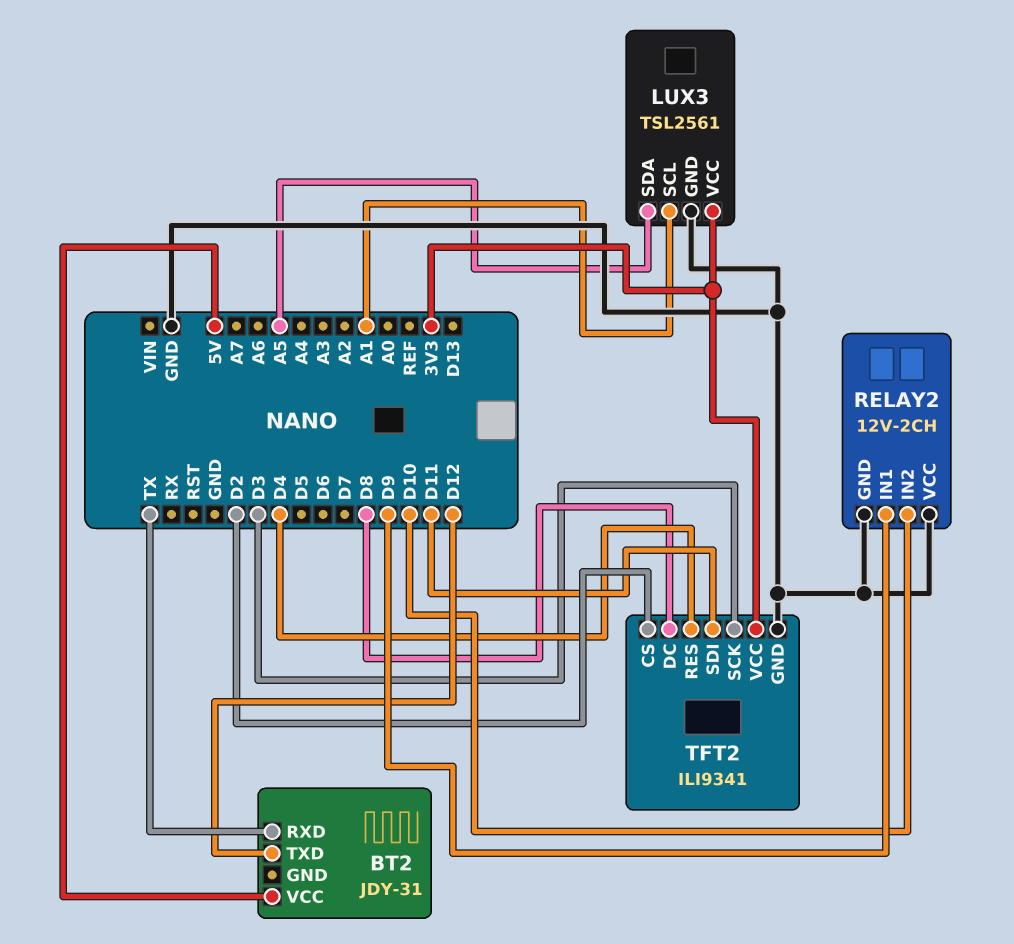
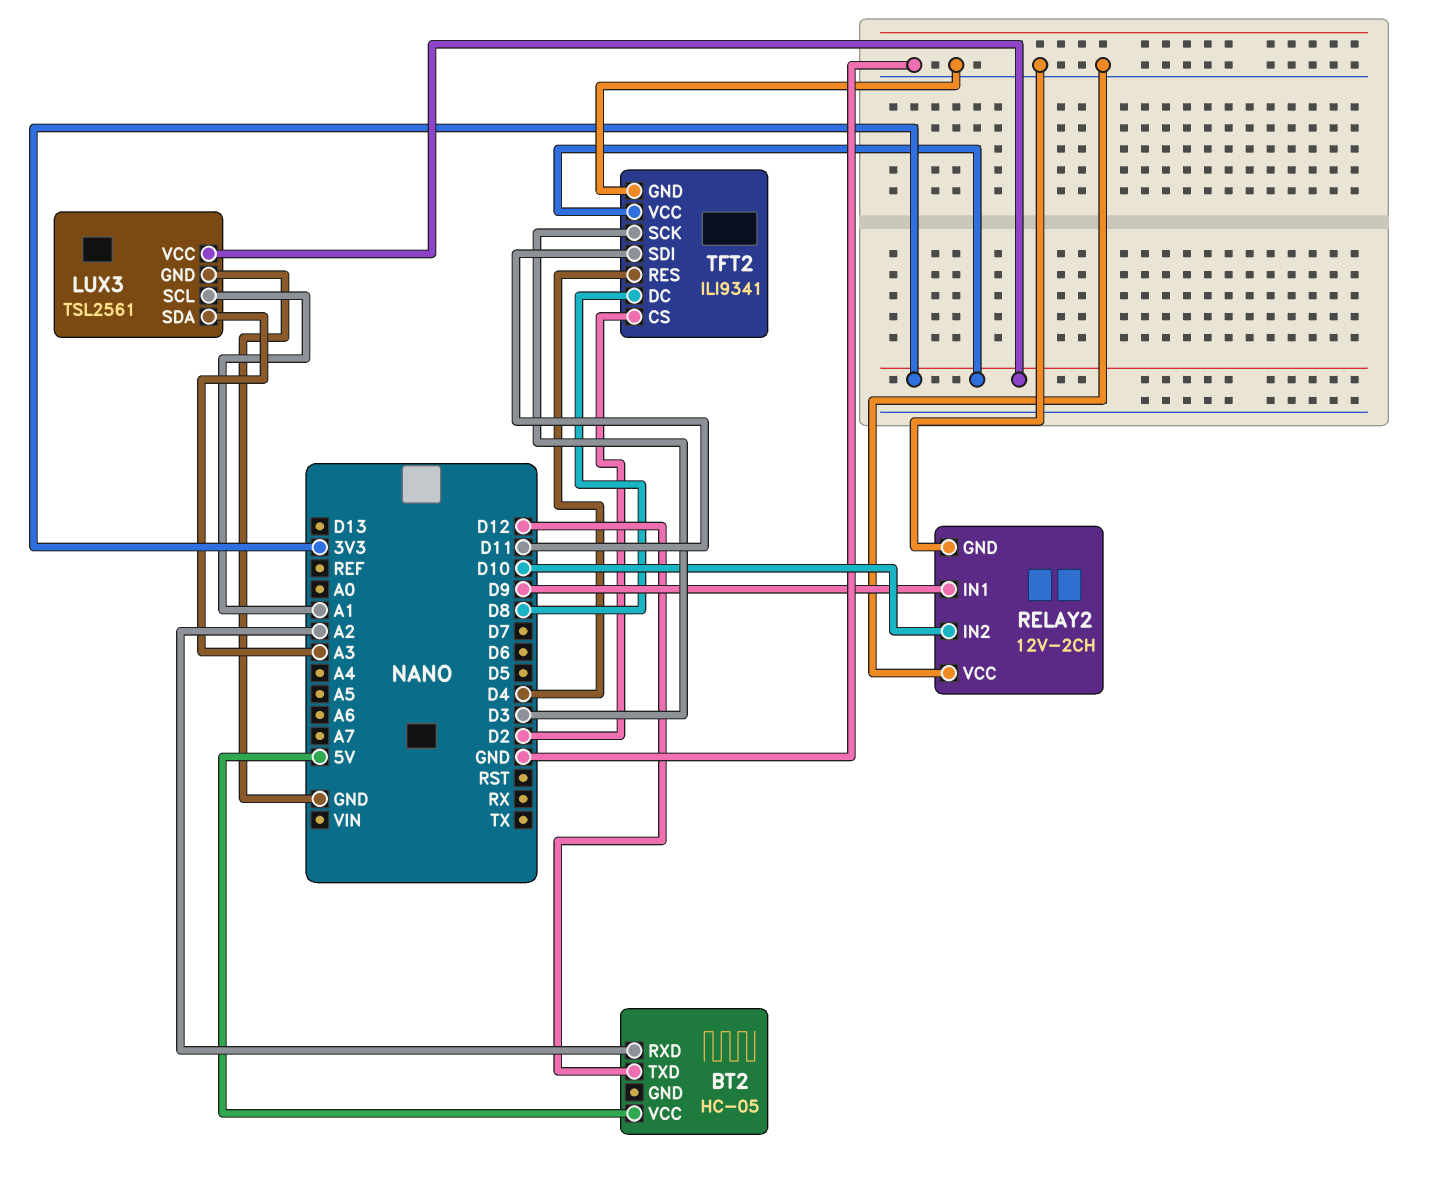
BT2: JDY-31 -> HC-05
BT2 pin RXD: TX -> A2
LUX3 pin SDA: A5 -> A3

